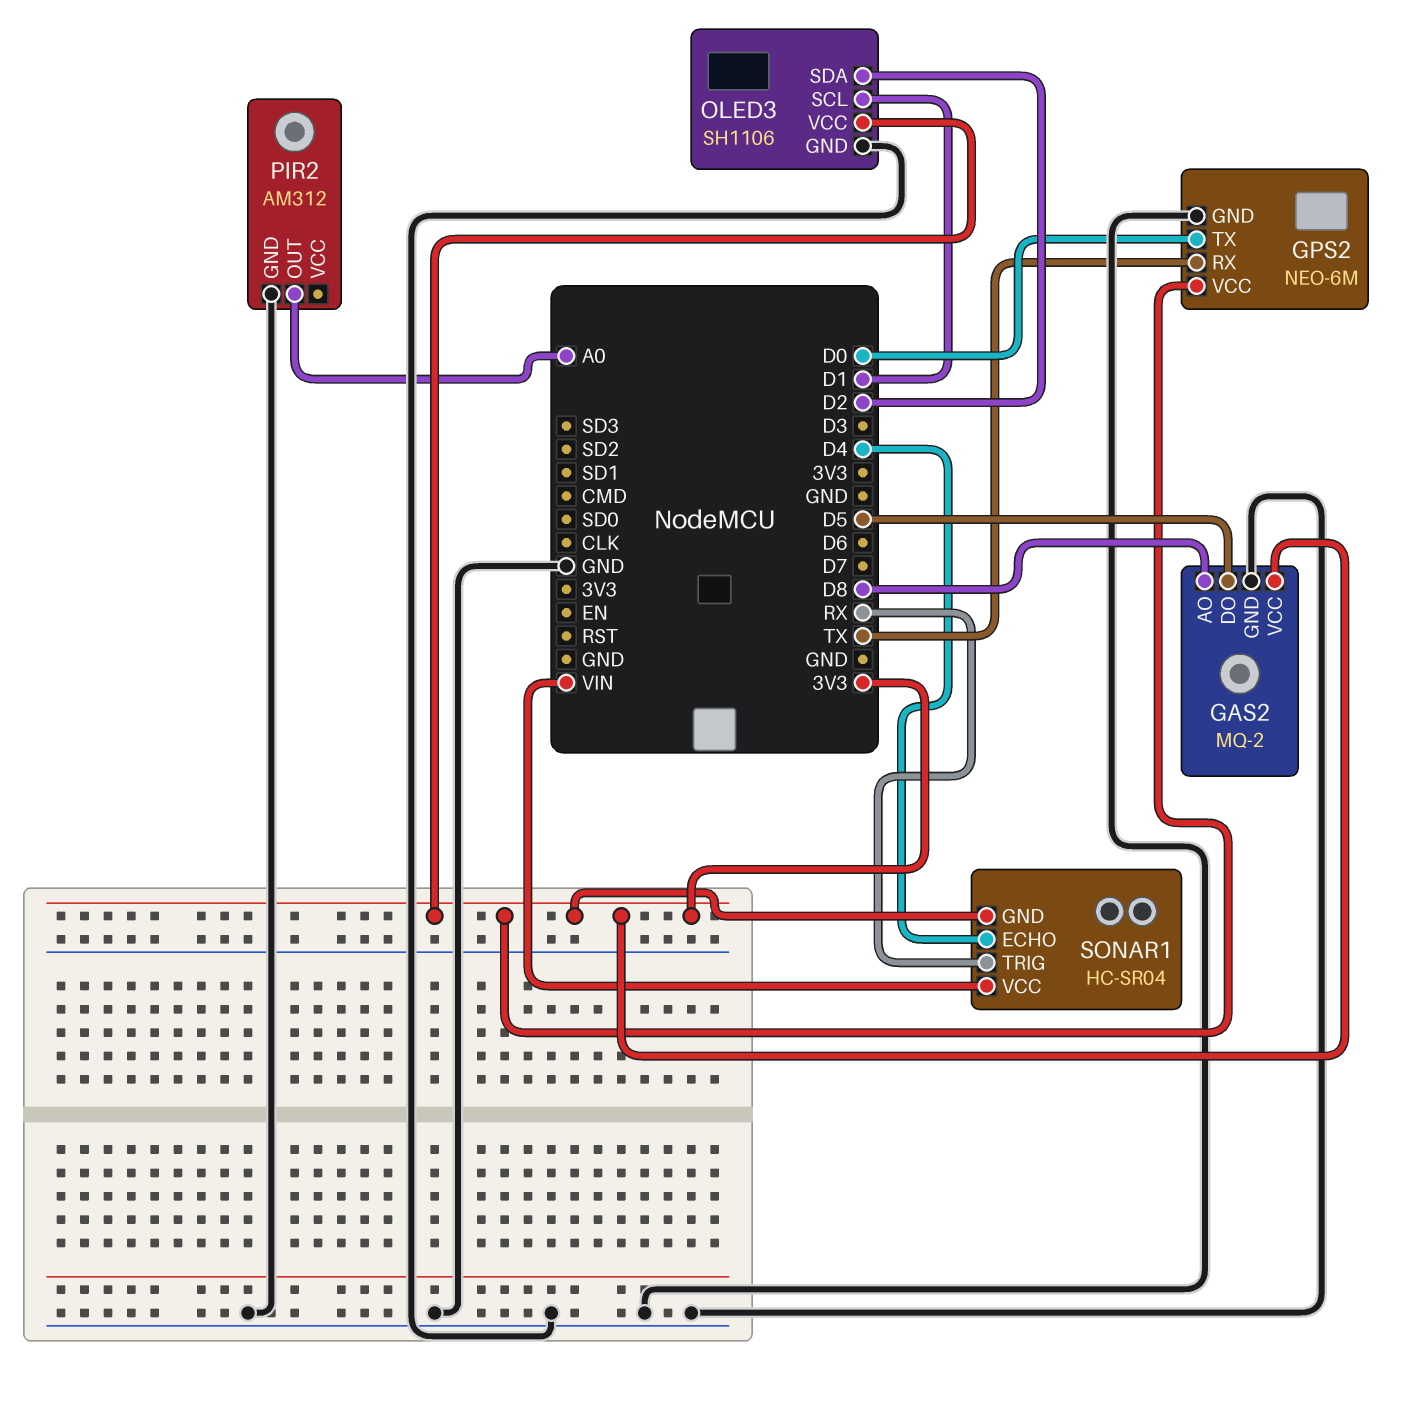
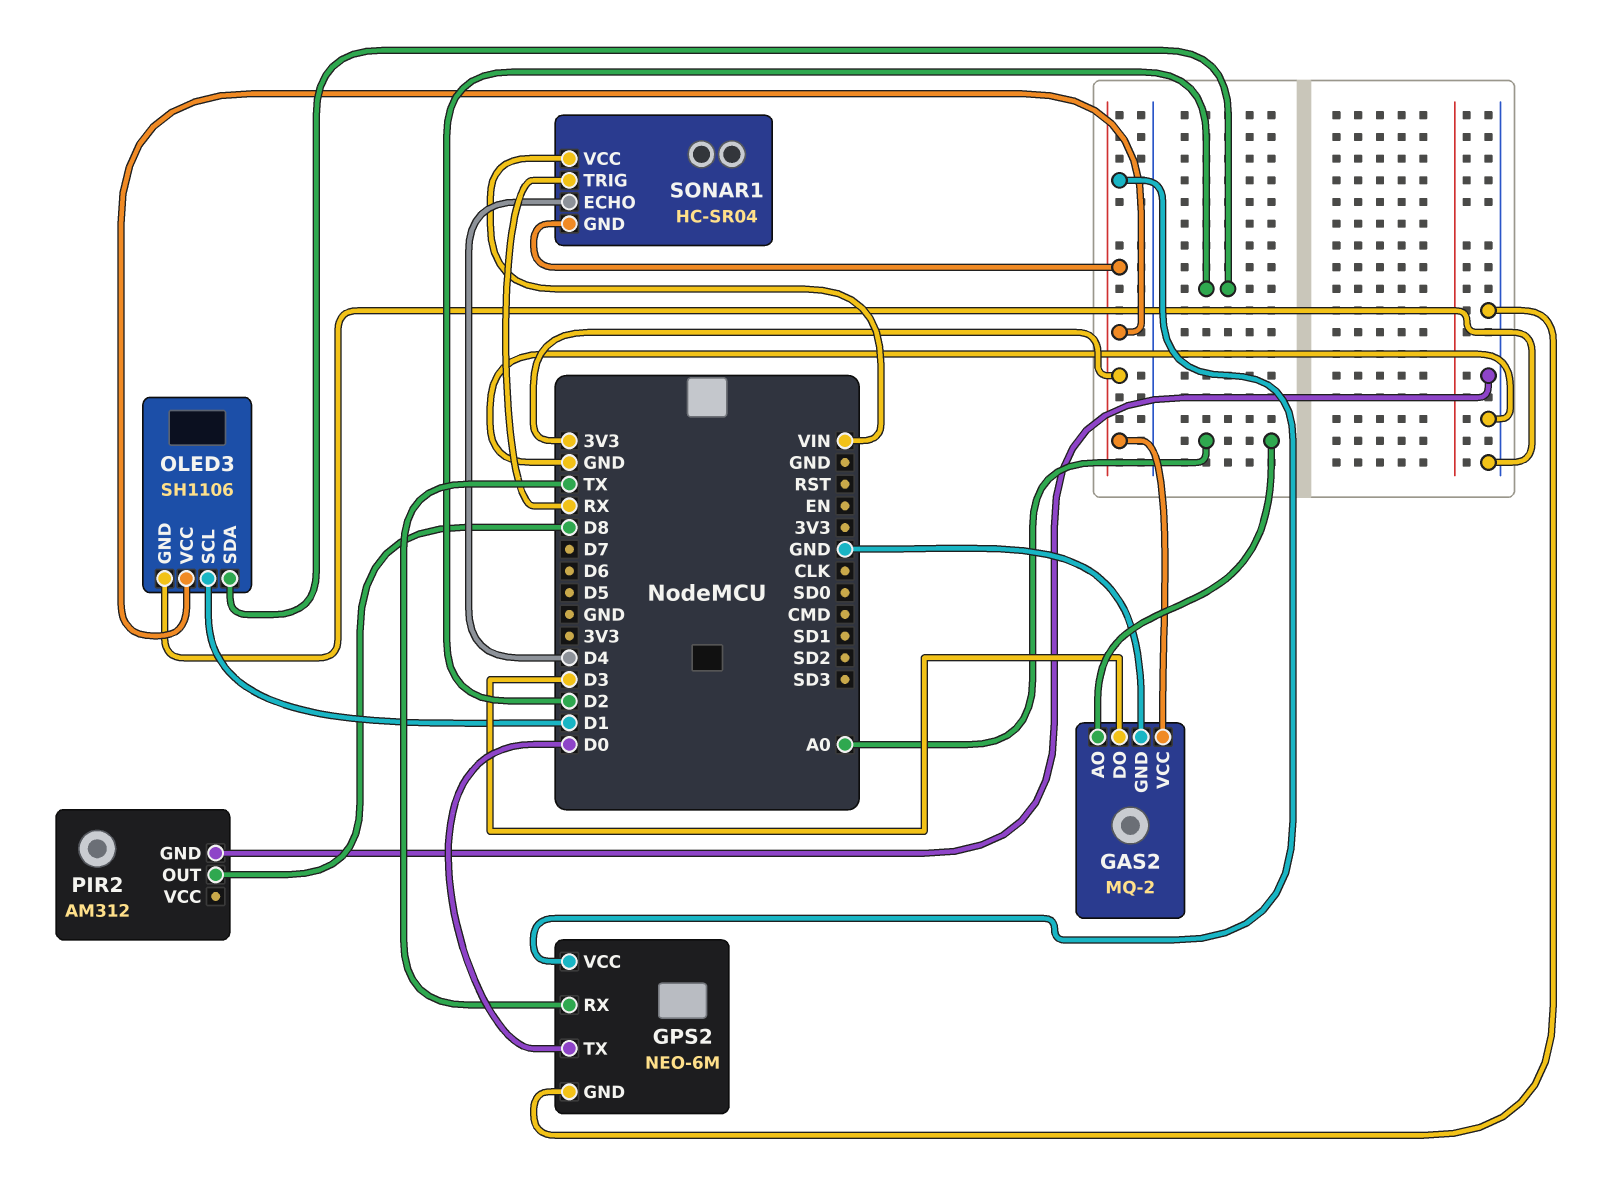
GAS2 pin AO: D8 -> A0
GAS2 pin DO: D5 -> D3
PIR2 pin OUT: A0 -> D8

